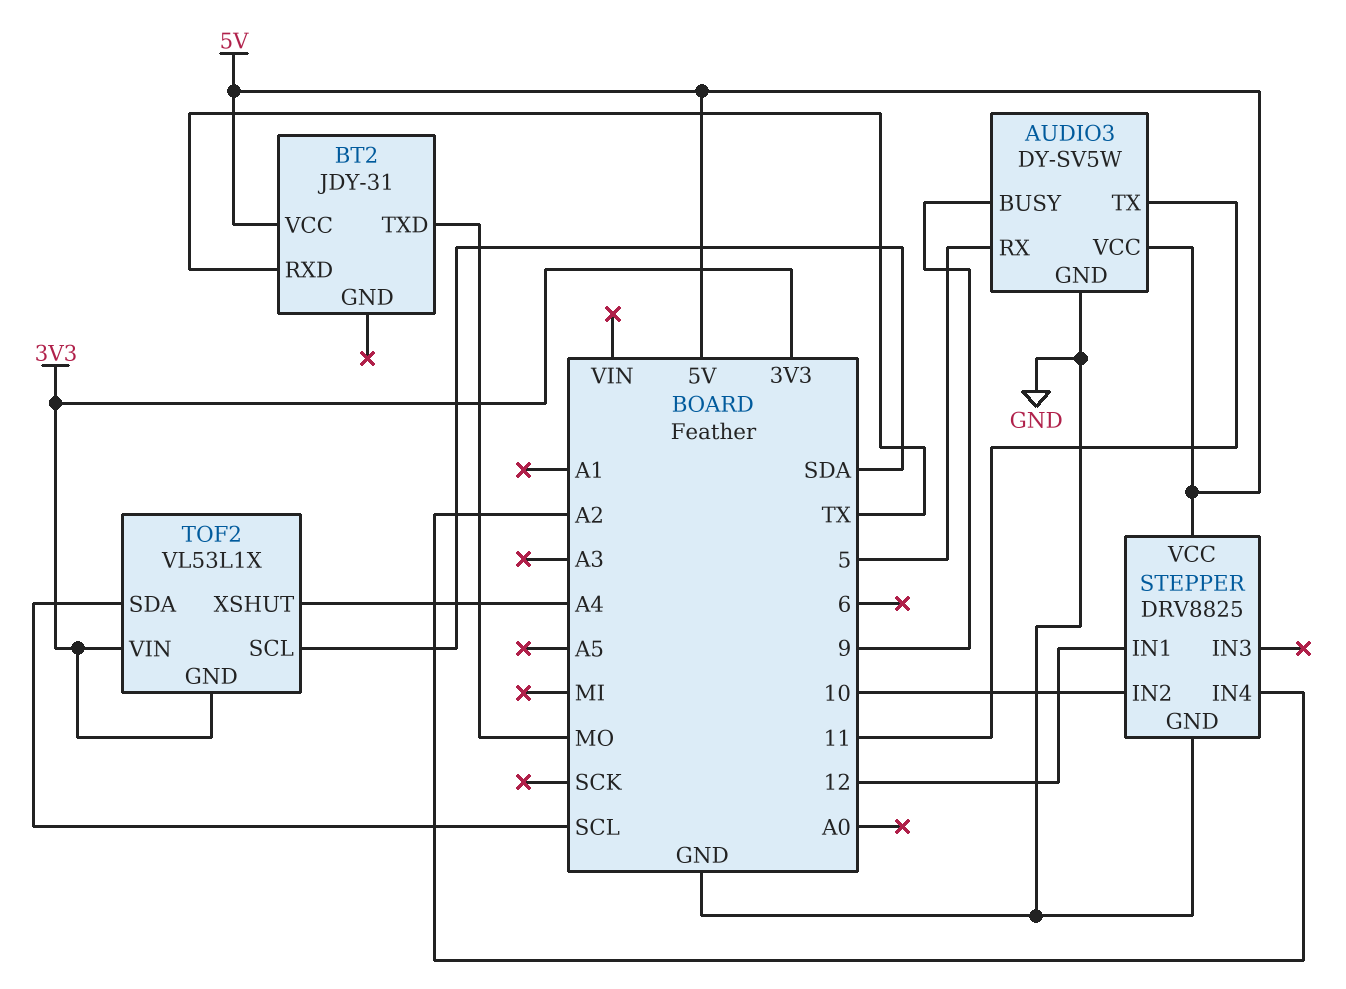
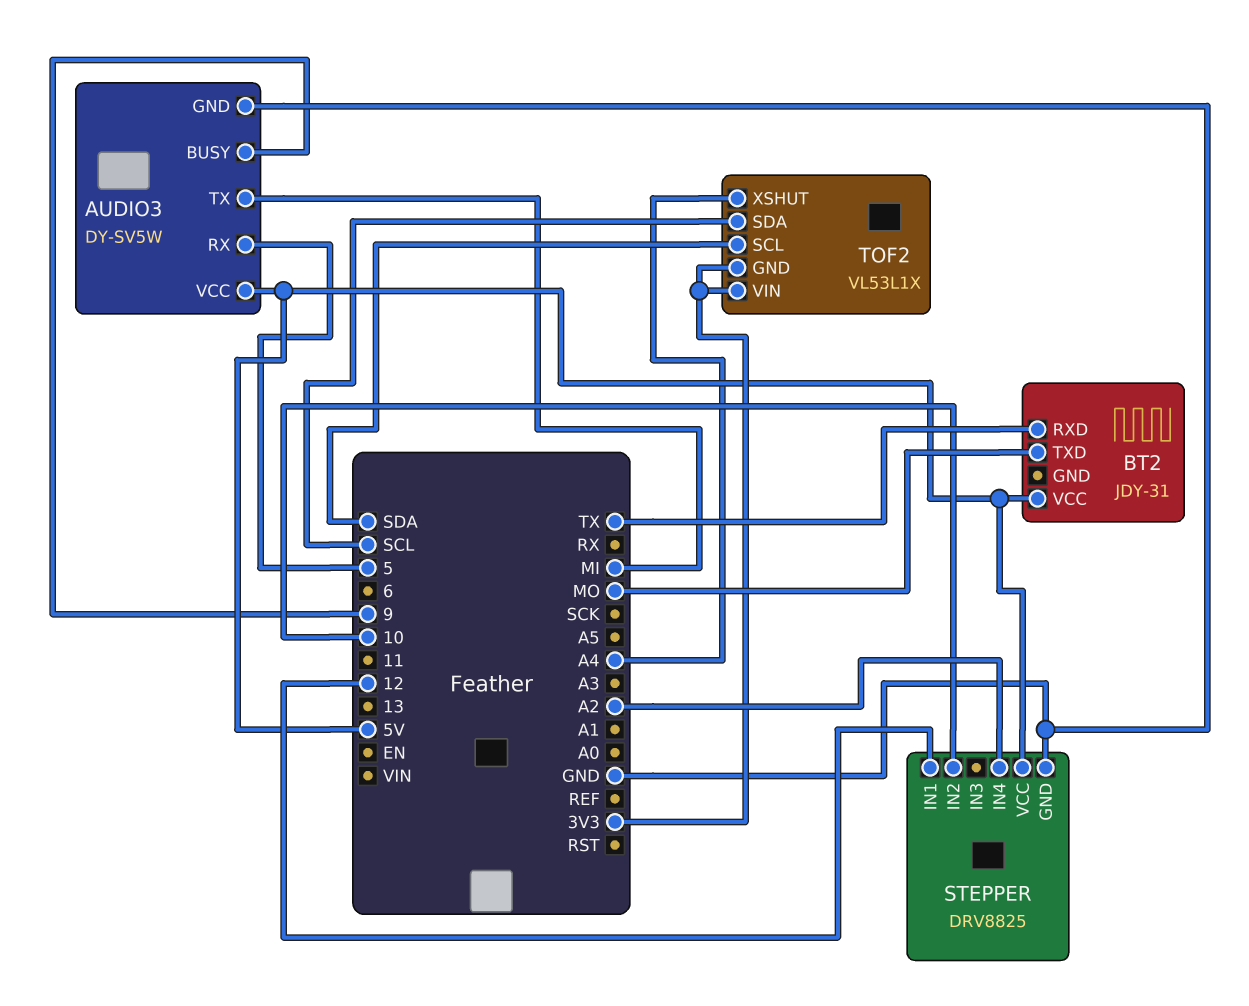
AUDIO3 pin TX: 11 -> MI

